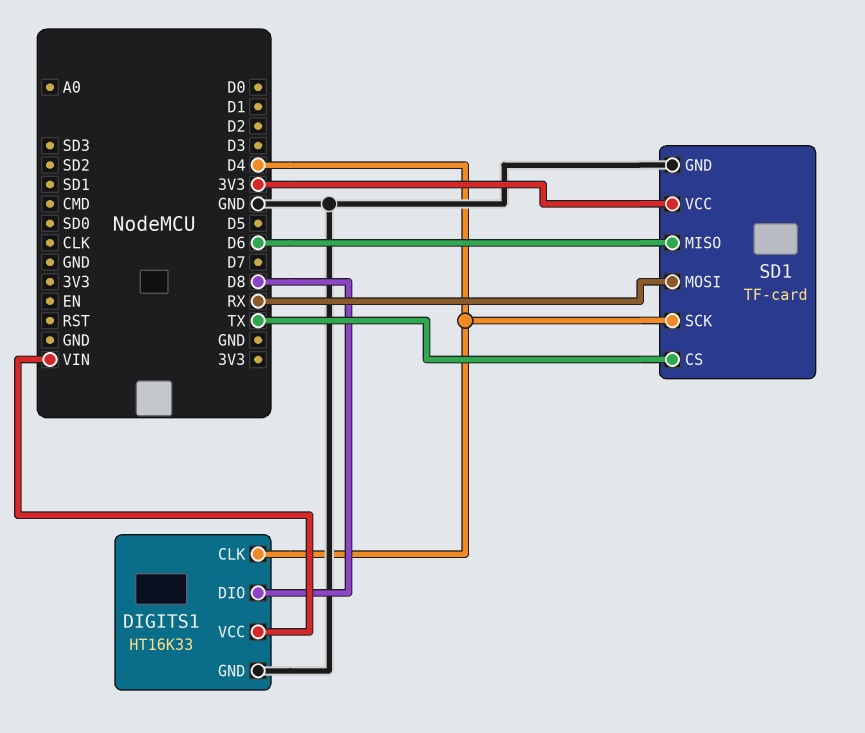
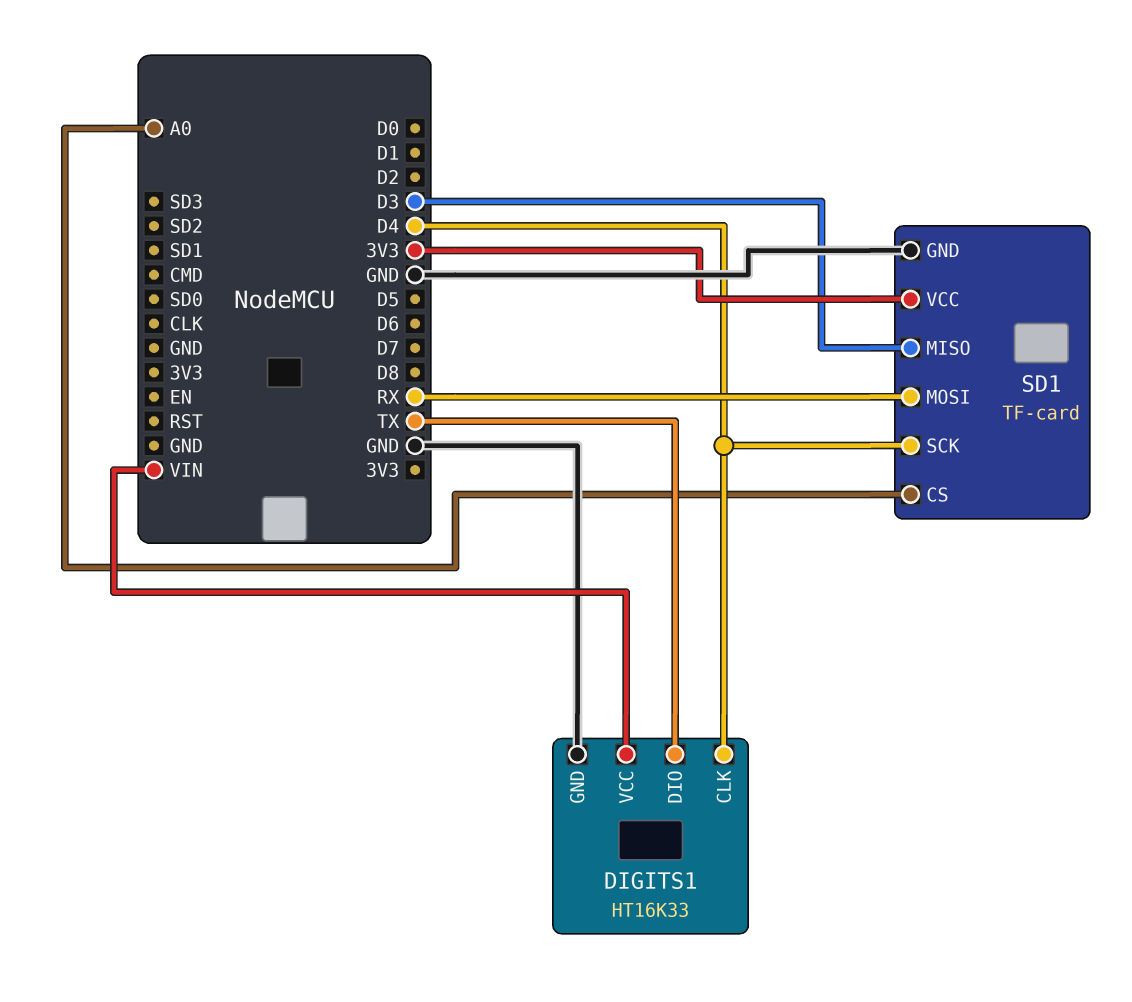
DIGITS1 pin DIO: D8 -> TX
SD1 pin CS: TX -> A0
SD1 pin MISO: D6 -> D3

